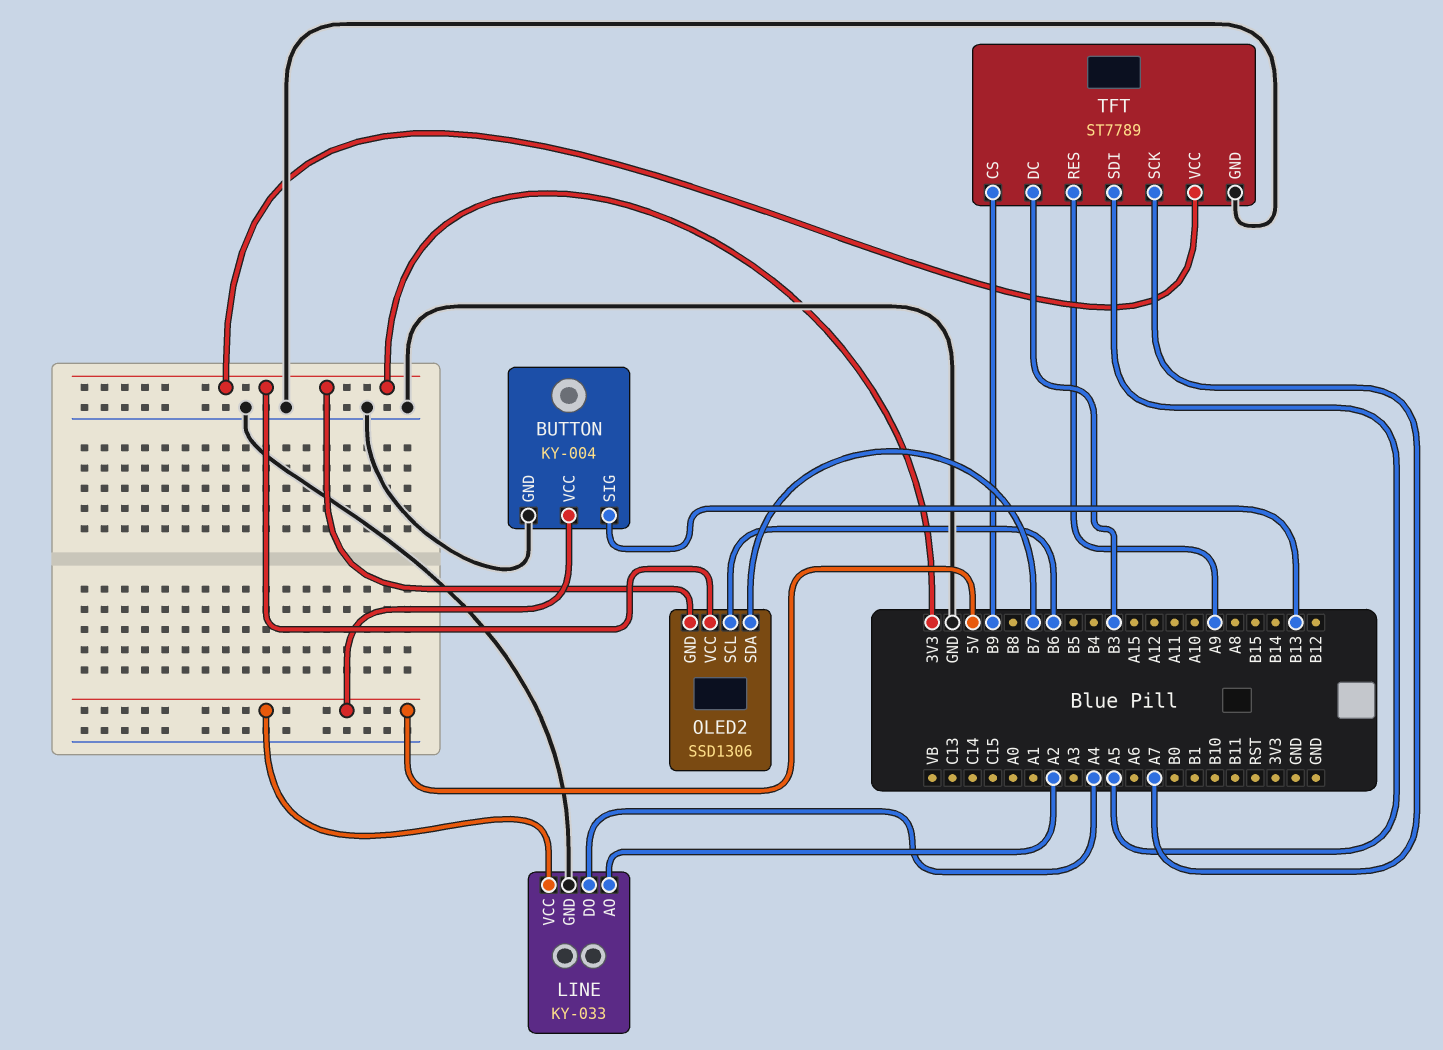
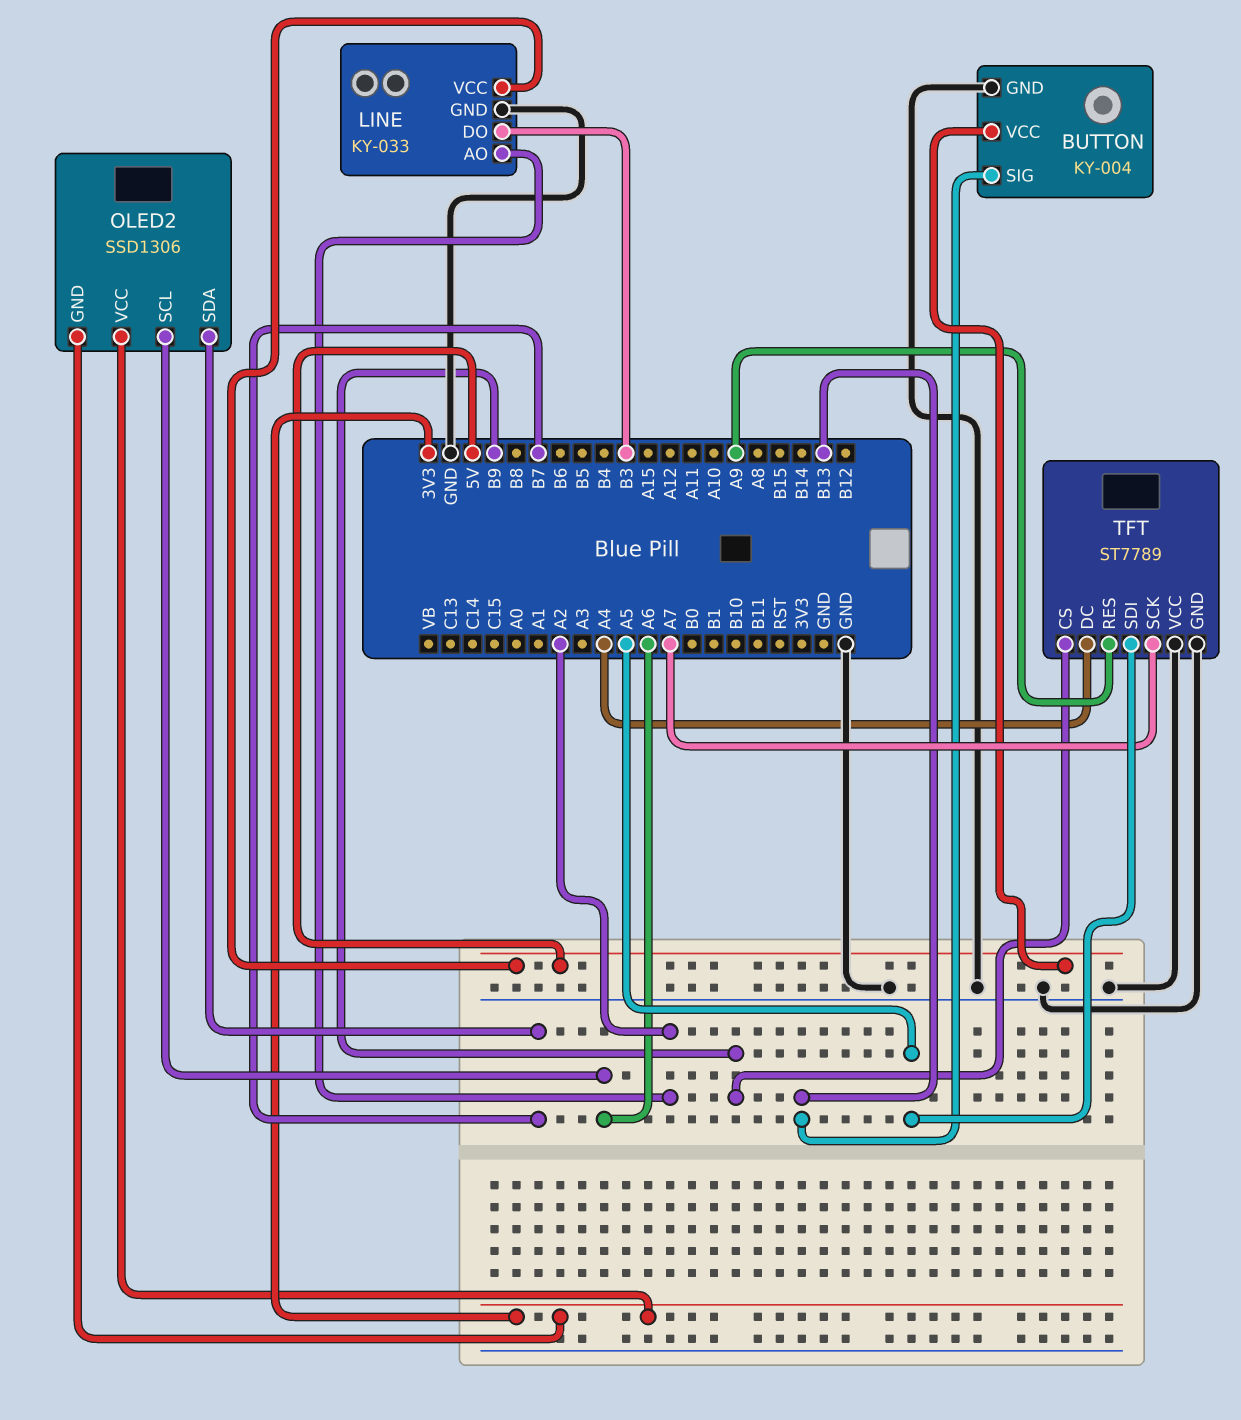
LINE pin DO: A4 -> B3
OLED2 pin SCL: B6 -> A6
TFT pin DC: B3 -> A4
TFT pin VCC: 3V3 -> GND

